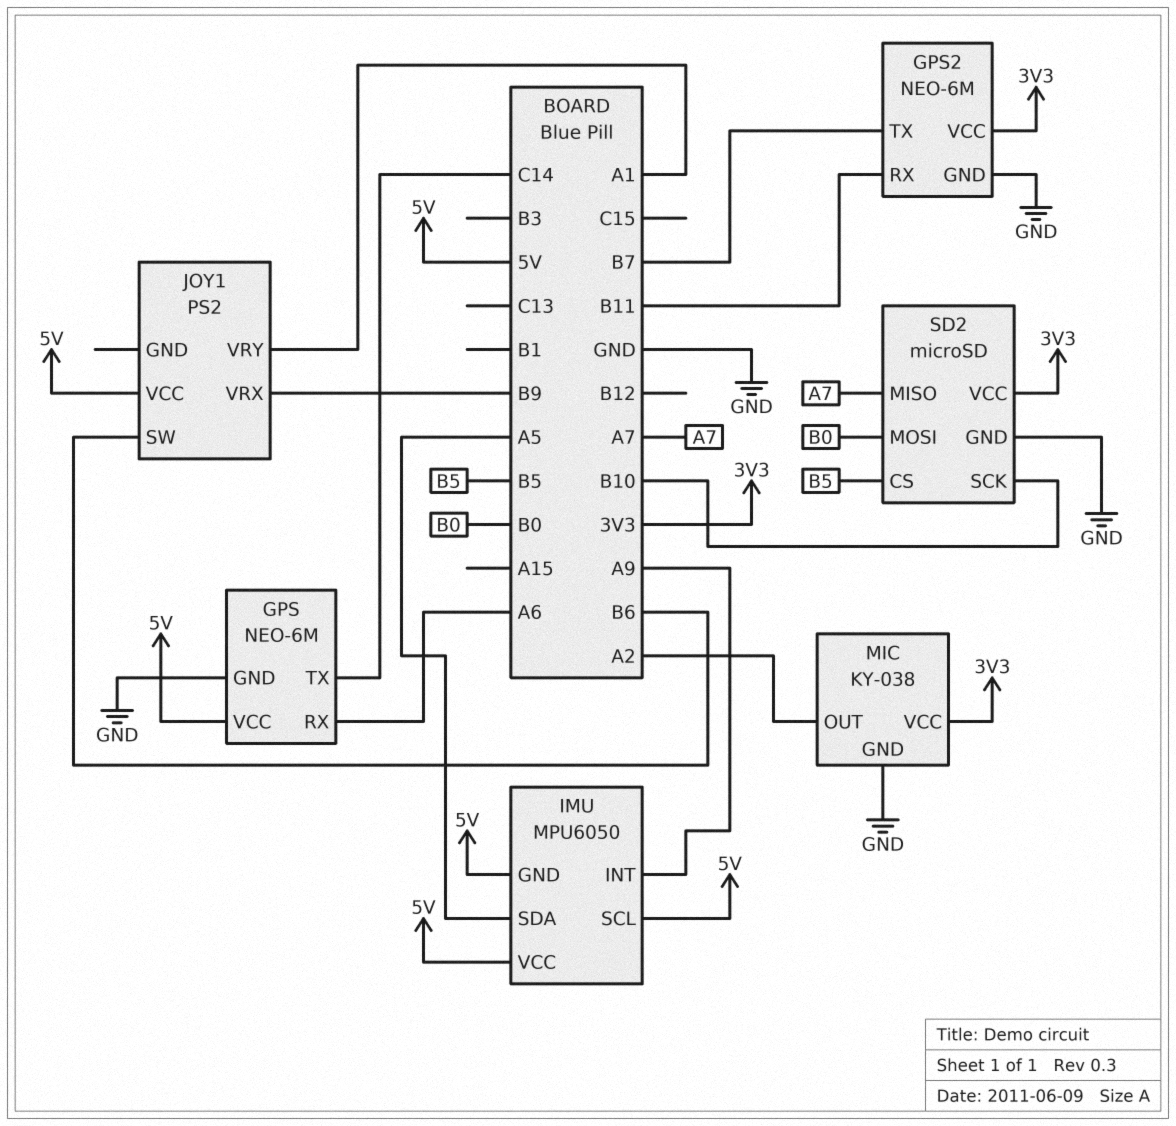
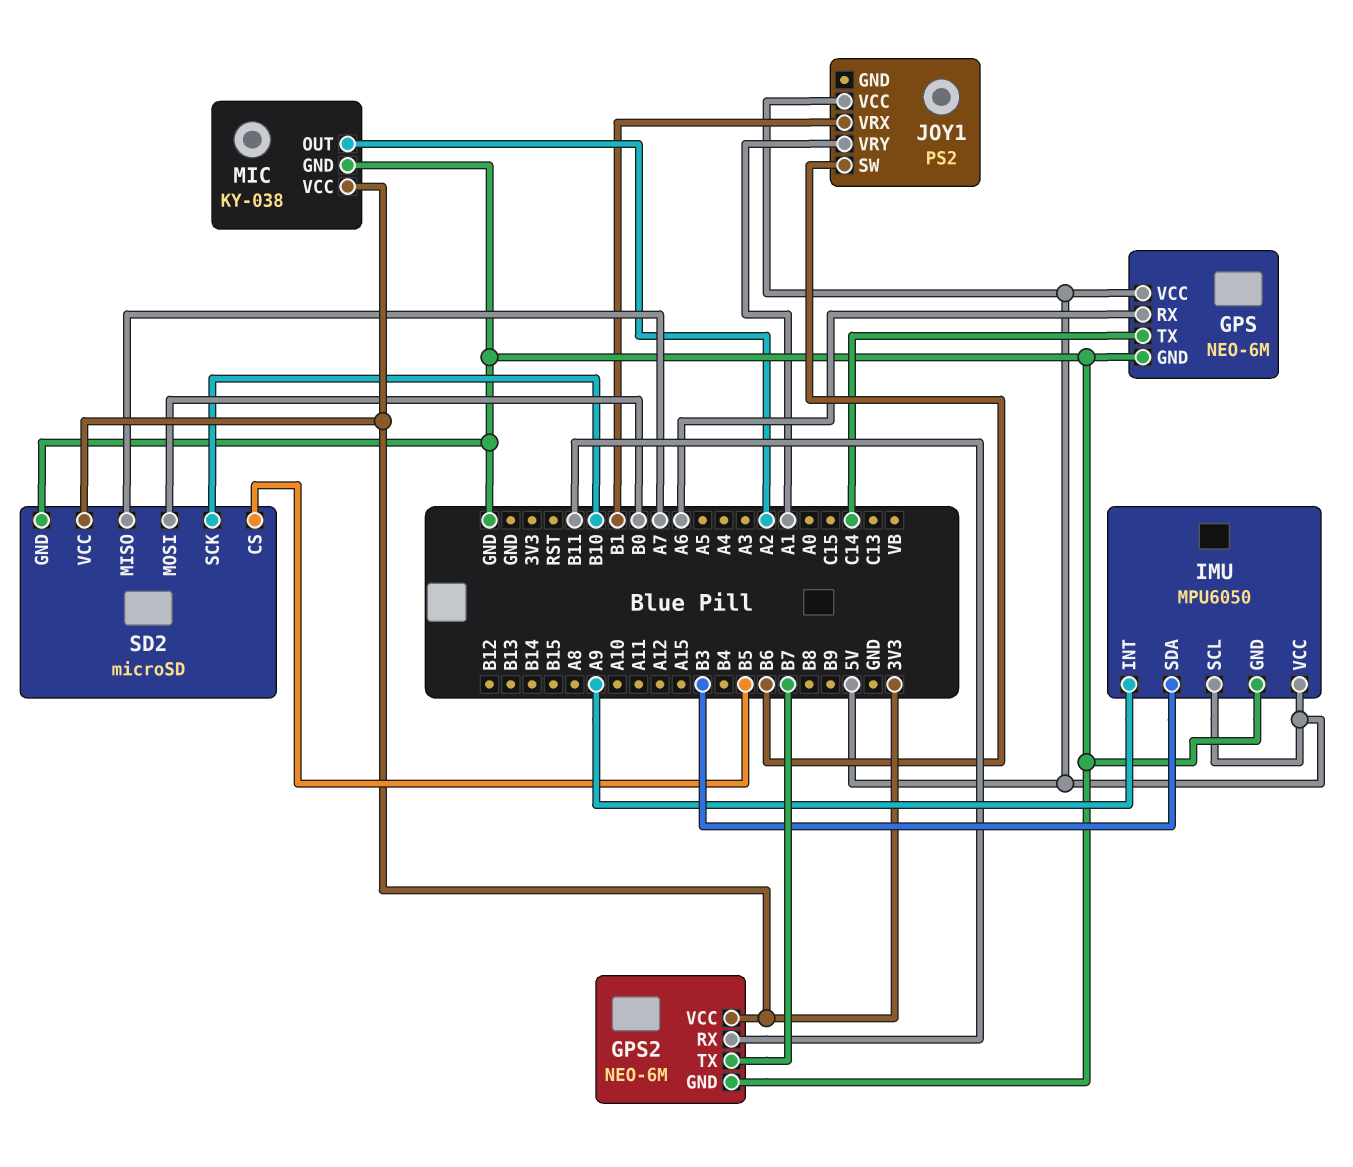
IMU pin GND: 5V -> GND
IMU pin SDA: A5 -> B3
JOY1 pin VRX: B9 -> B1

